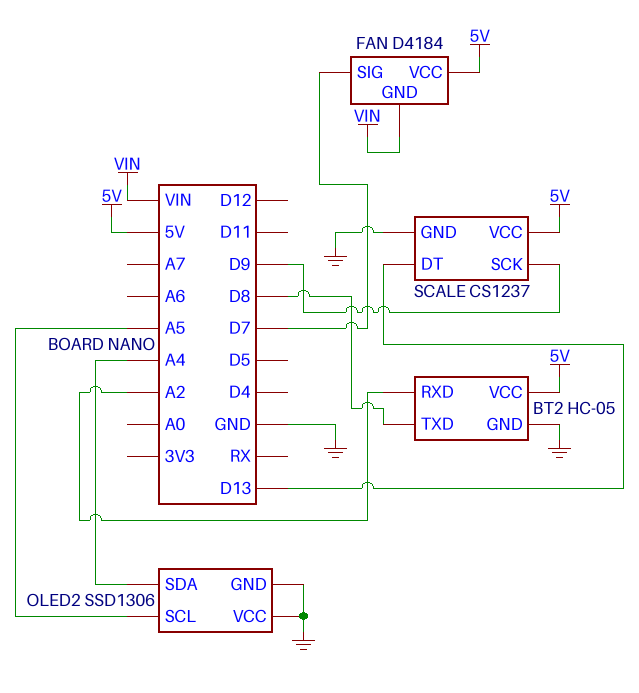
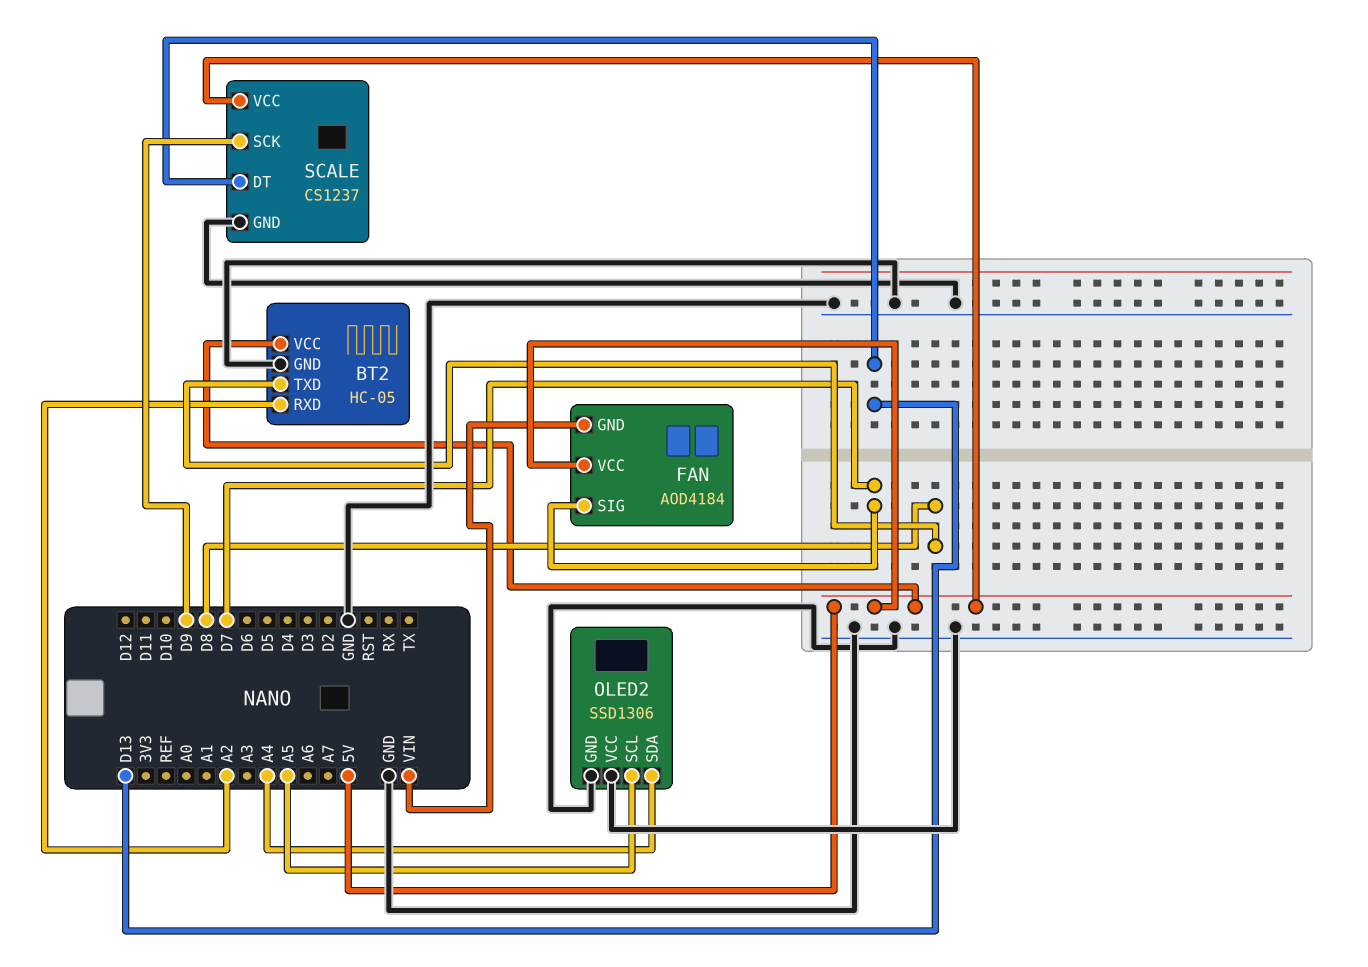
FAN: D4184 -> AOD4184

